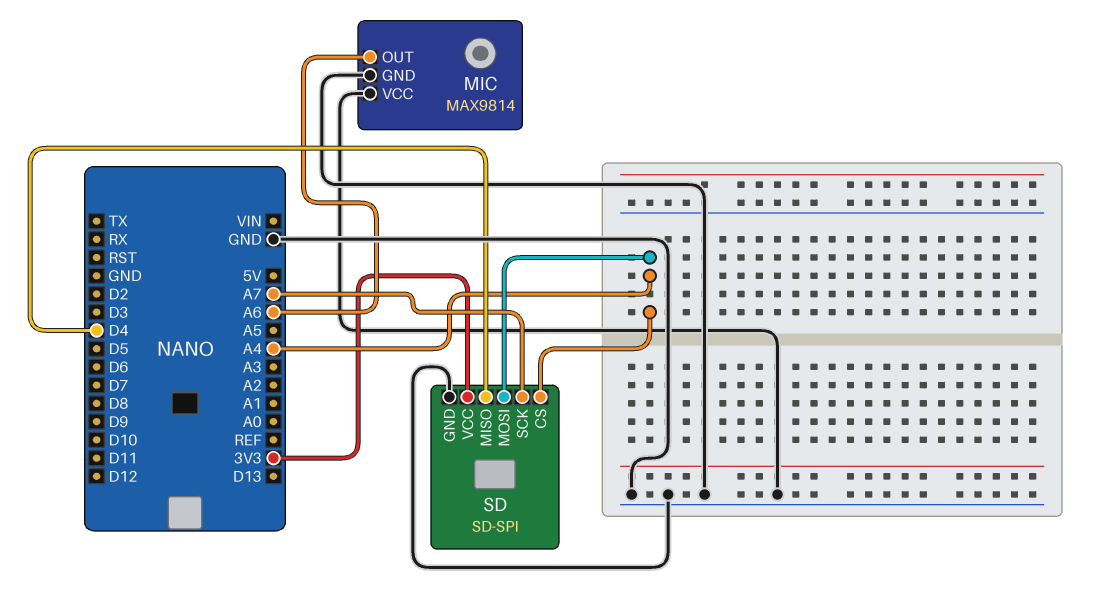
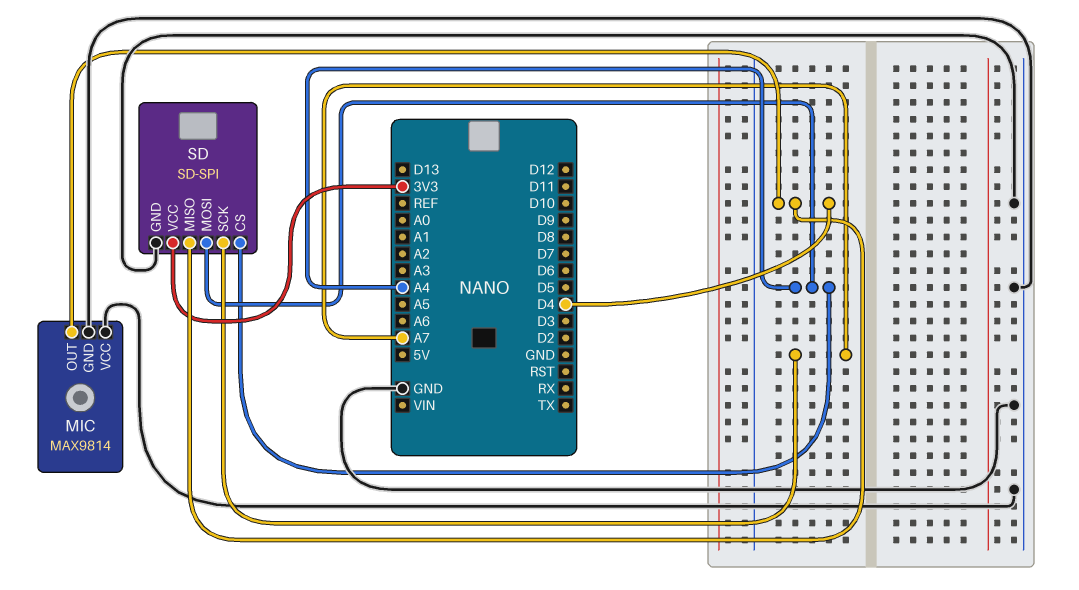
MIC pin OUT: A6 -> D4

